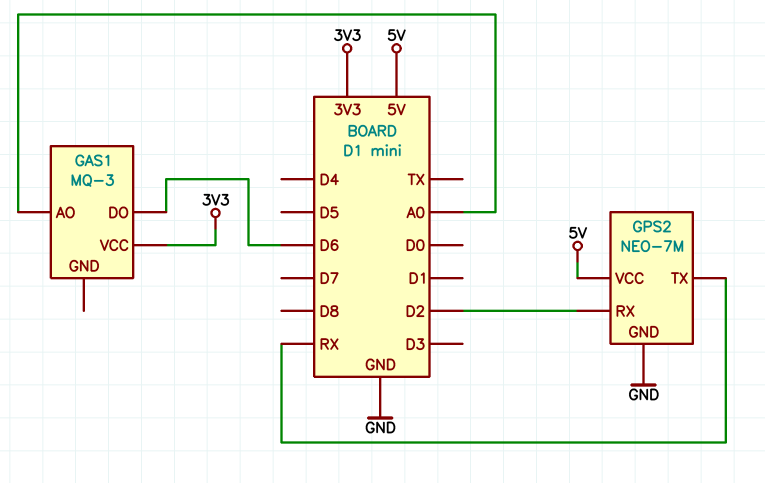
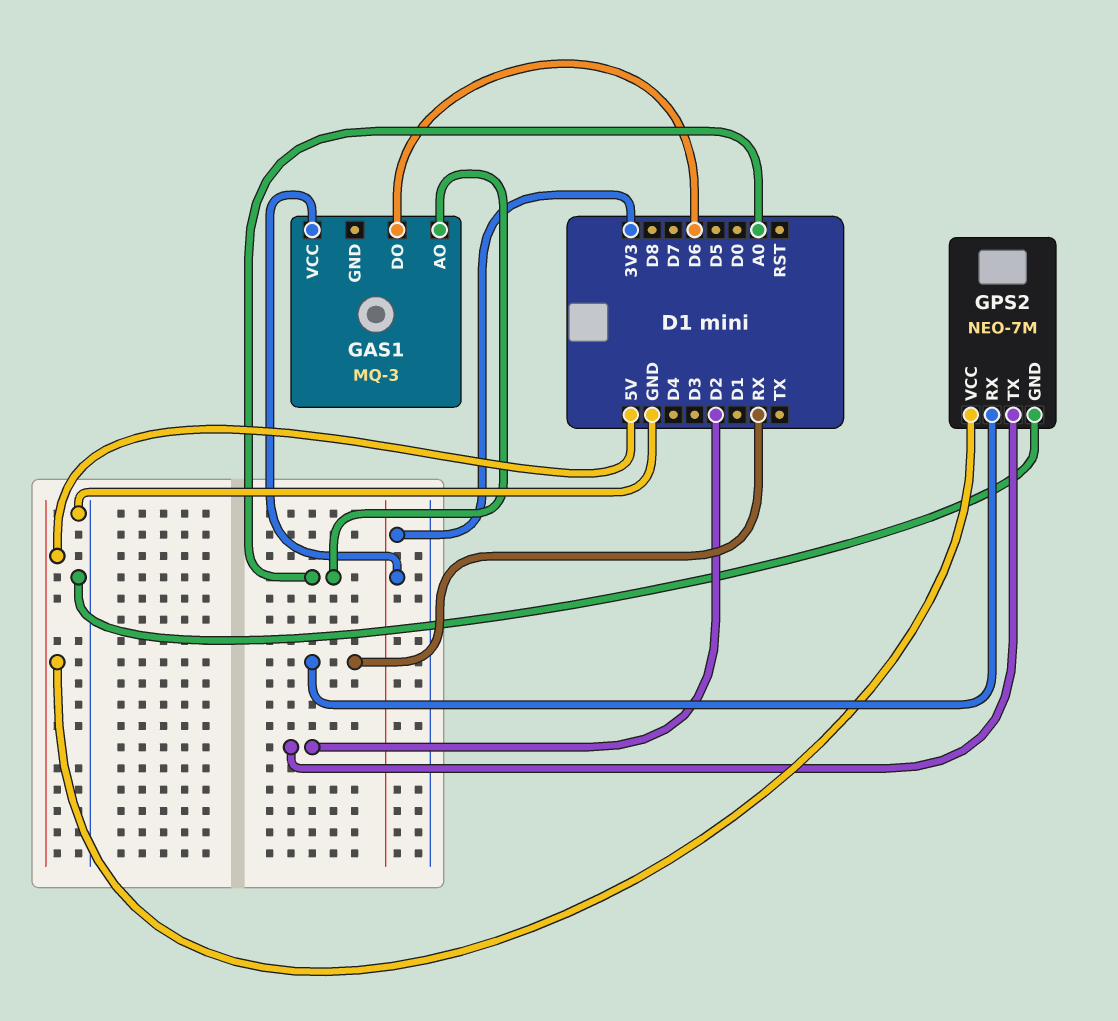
GPS2 pin RX: D2 -> RX
GPS2 pin TX: RX -> D2

